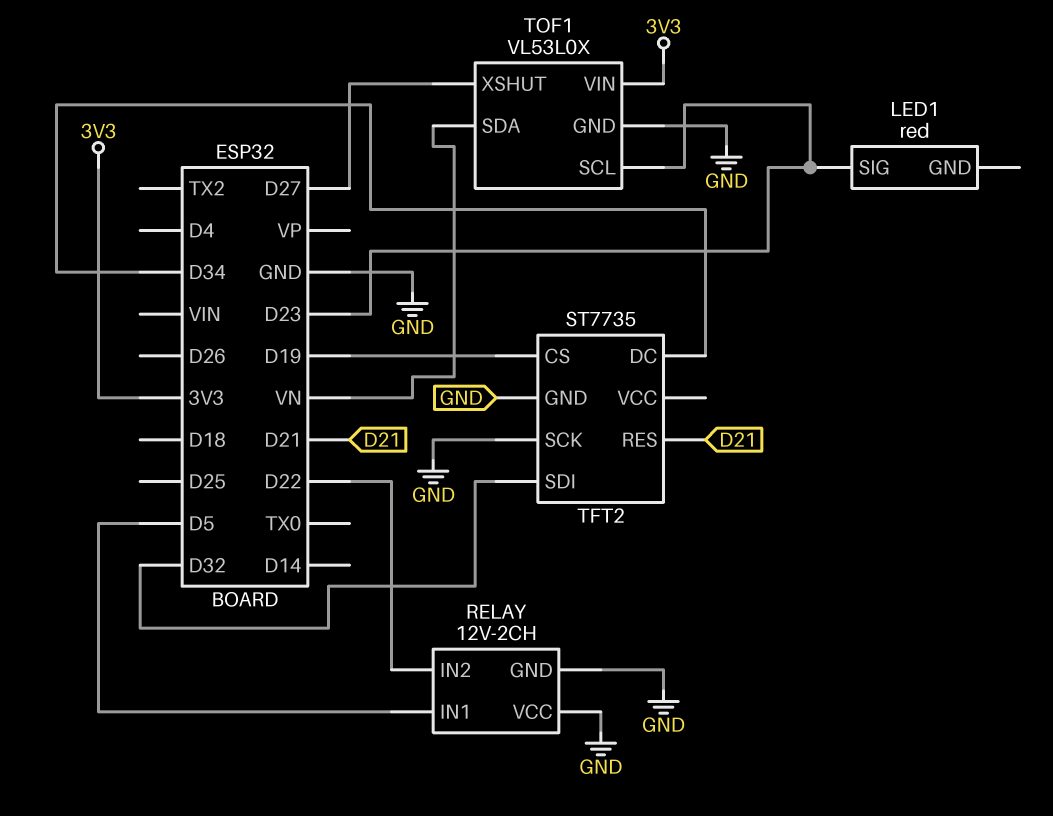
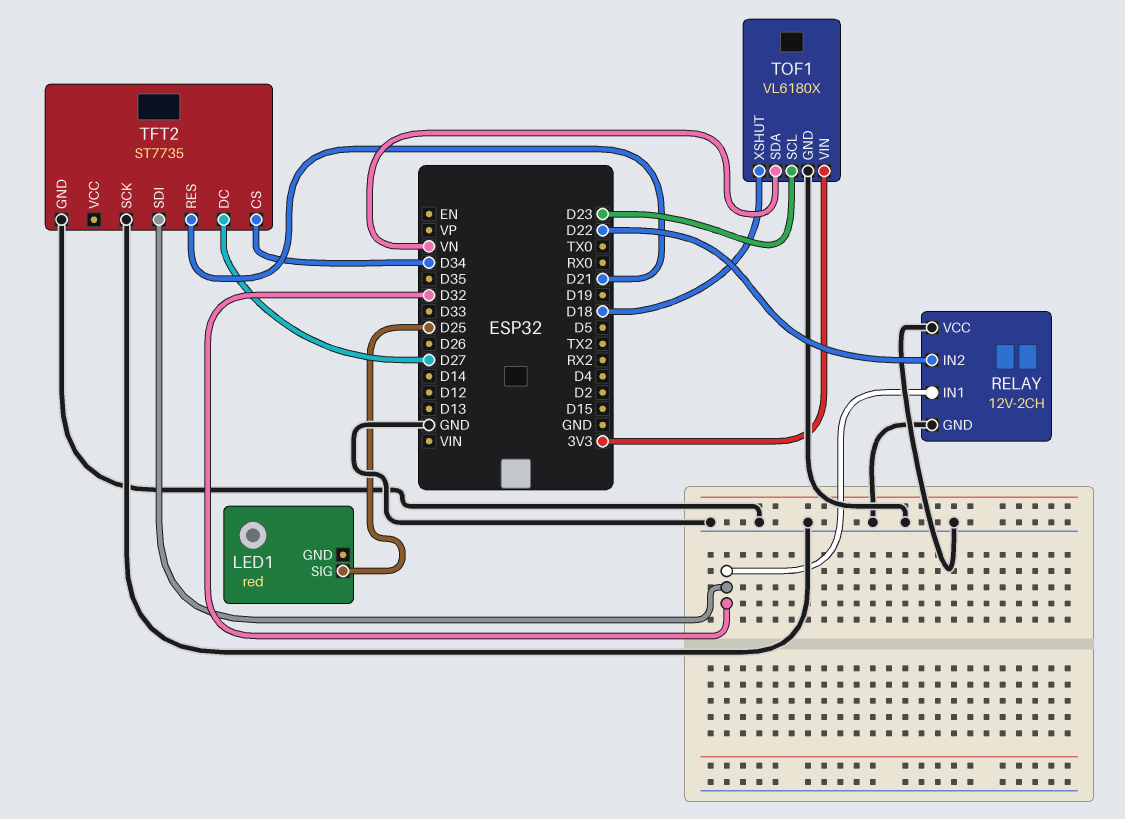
LED1 pin SIG: D23 -> D25
RELAY pin IN1: D5 -> D32
TFT2 pin CS: D19 -> D34
TFT2 pin DC: D34 -> D27
TOF1: VL53L0X -> VL6180X
TOF1 pin XSHUT: D27 -> D18

